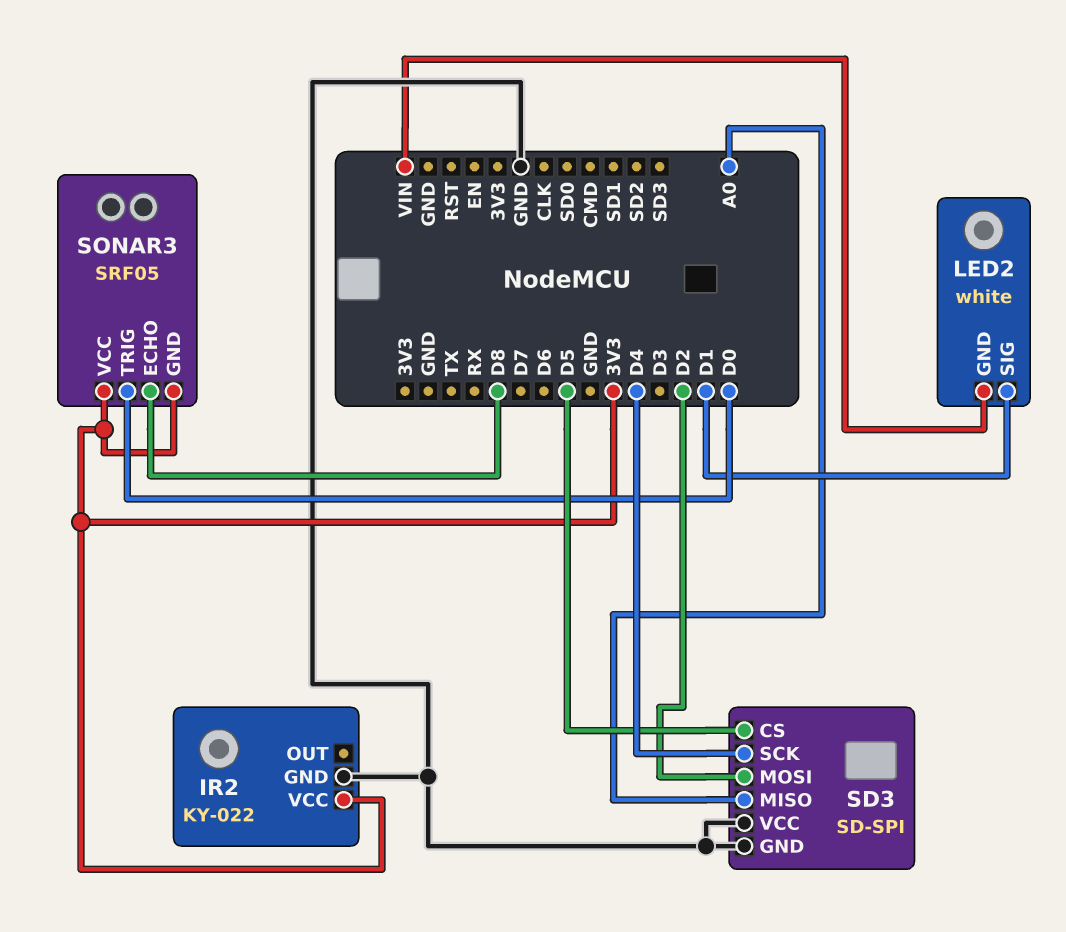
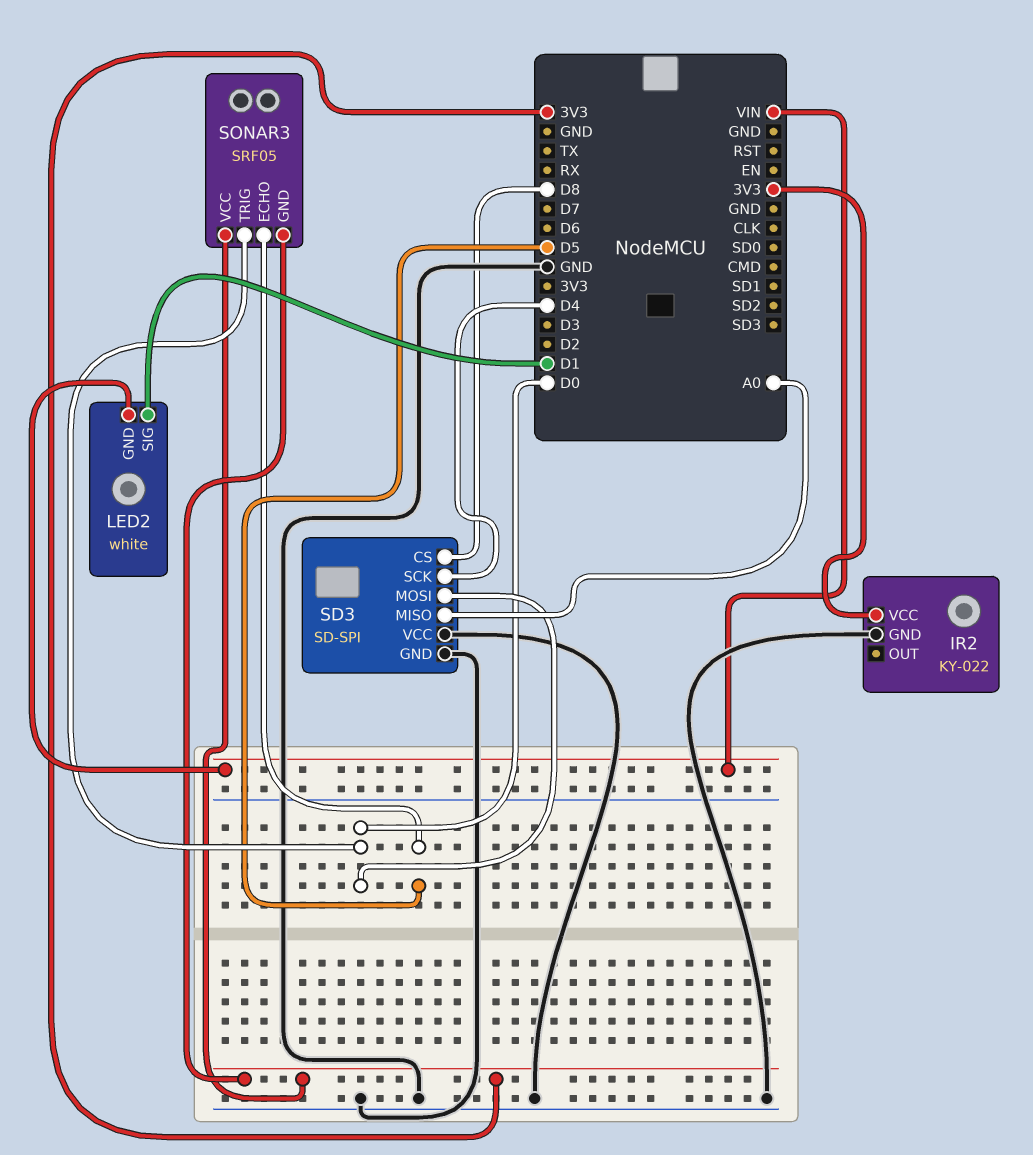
SD3 pin CS: D5 -> D8
SD3 pin MOSI: D2 -> D0
SONAR3 pin ECHO: D8 -> D5

